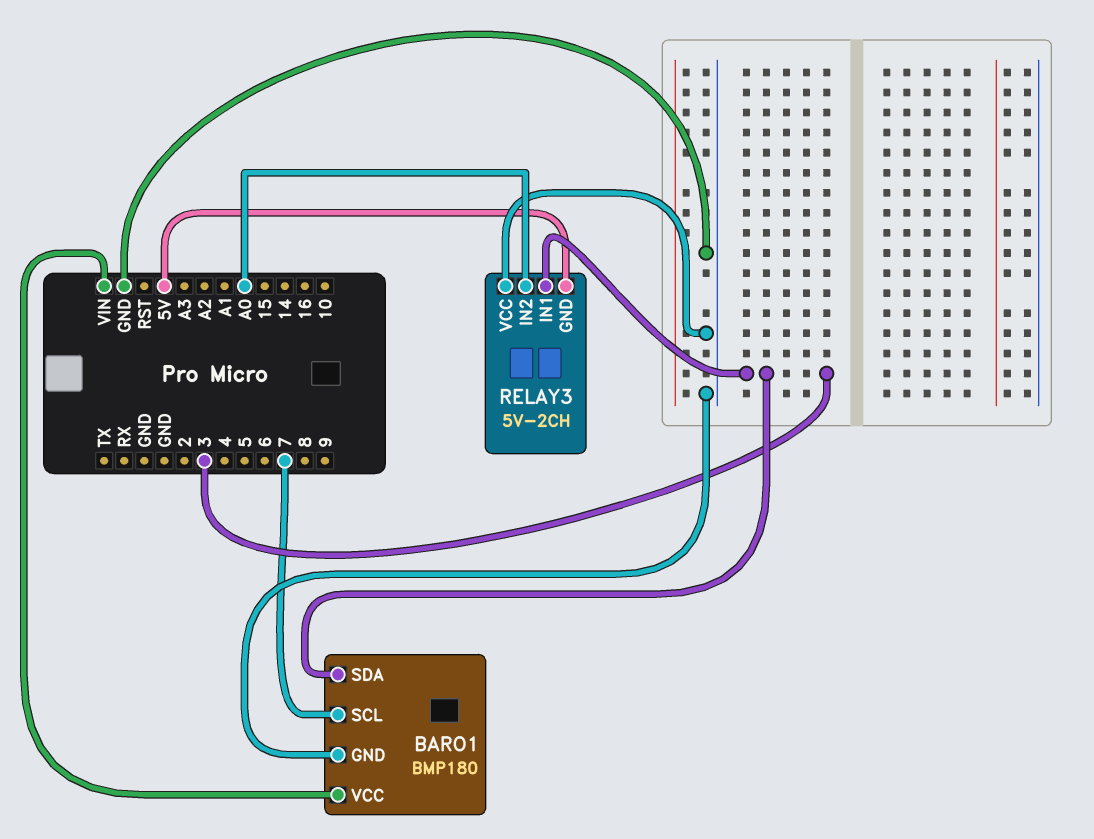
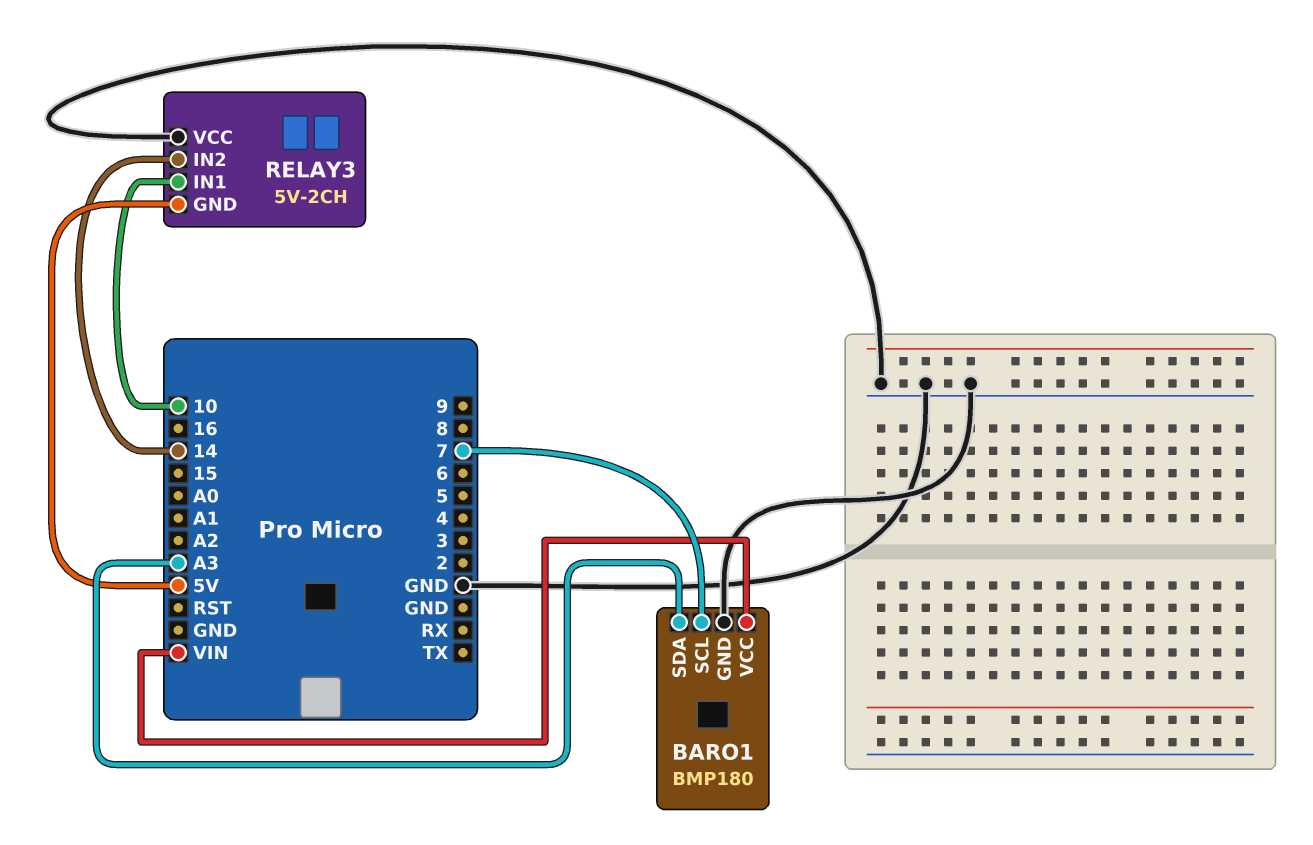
BARO1 pin SDA: 3 -> A3
RELAY3 pin IN1: 3 -> 10
RELAY3 pin IN2: A0 -> 14

